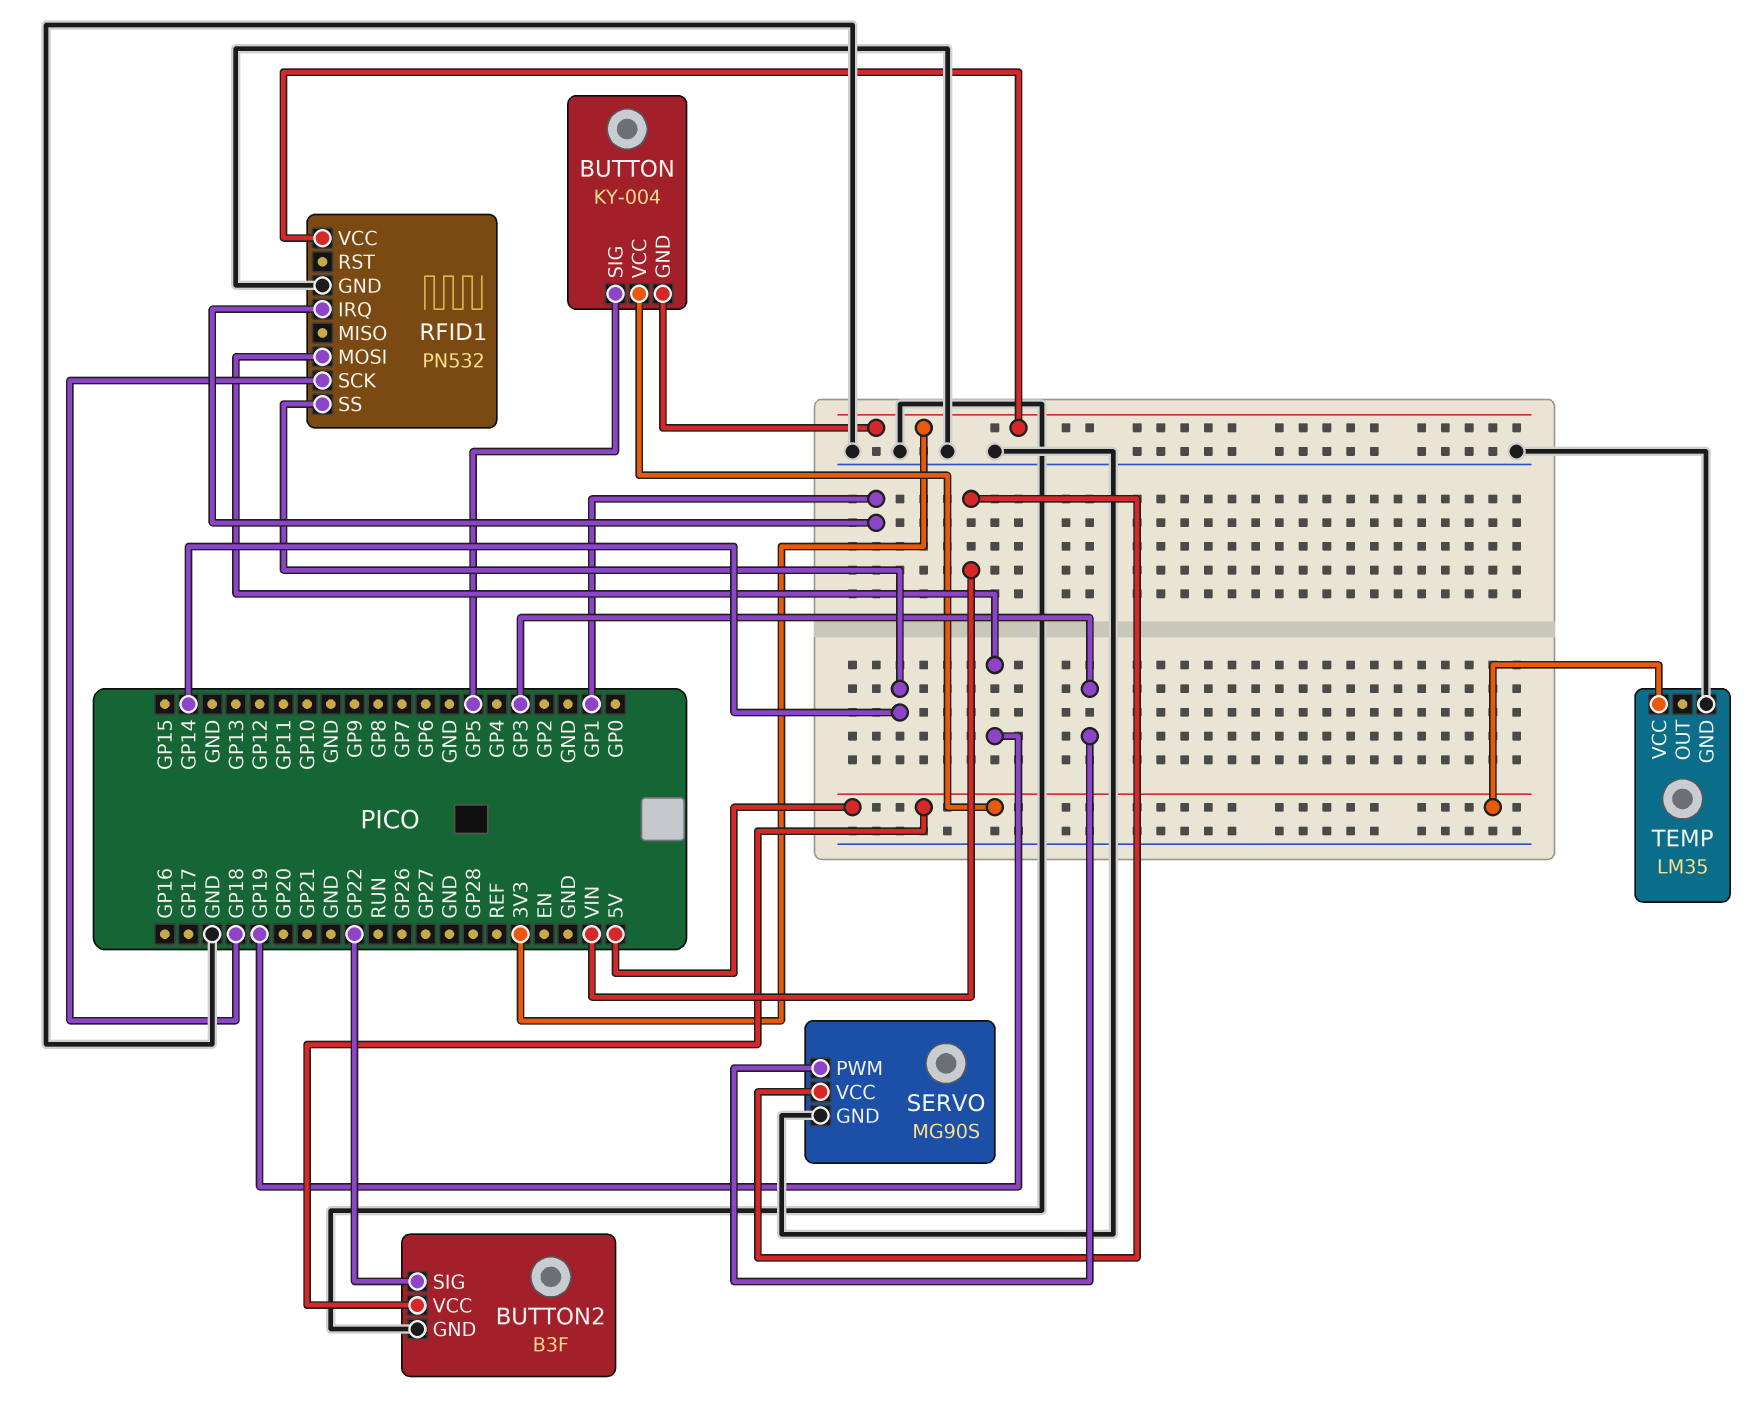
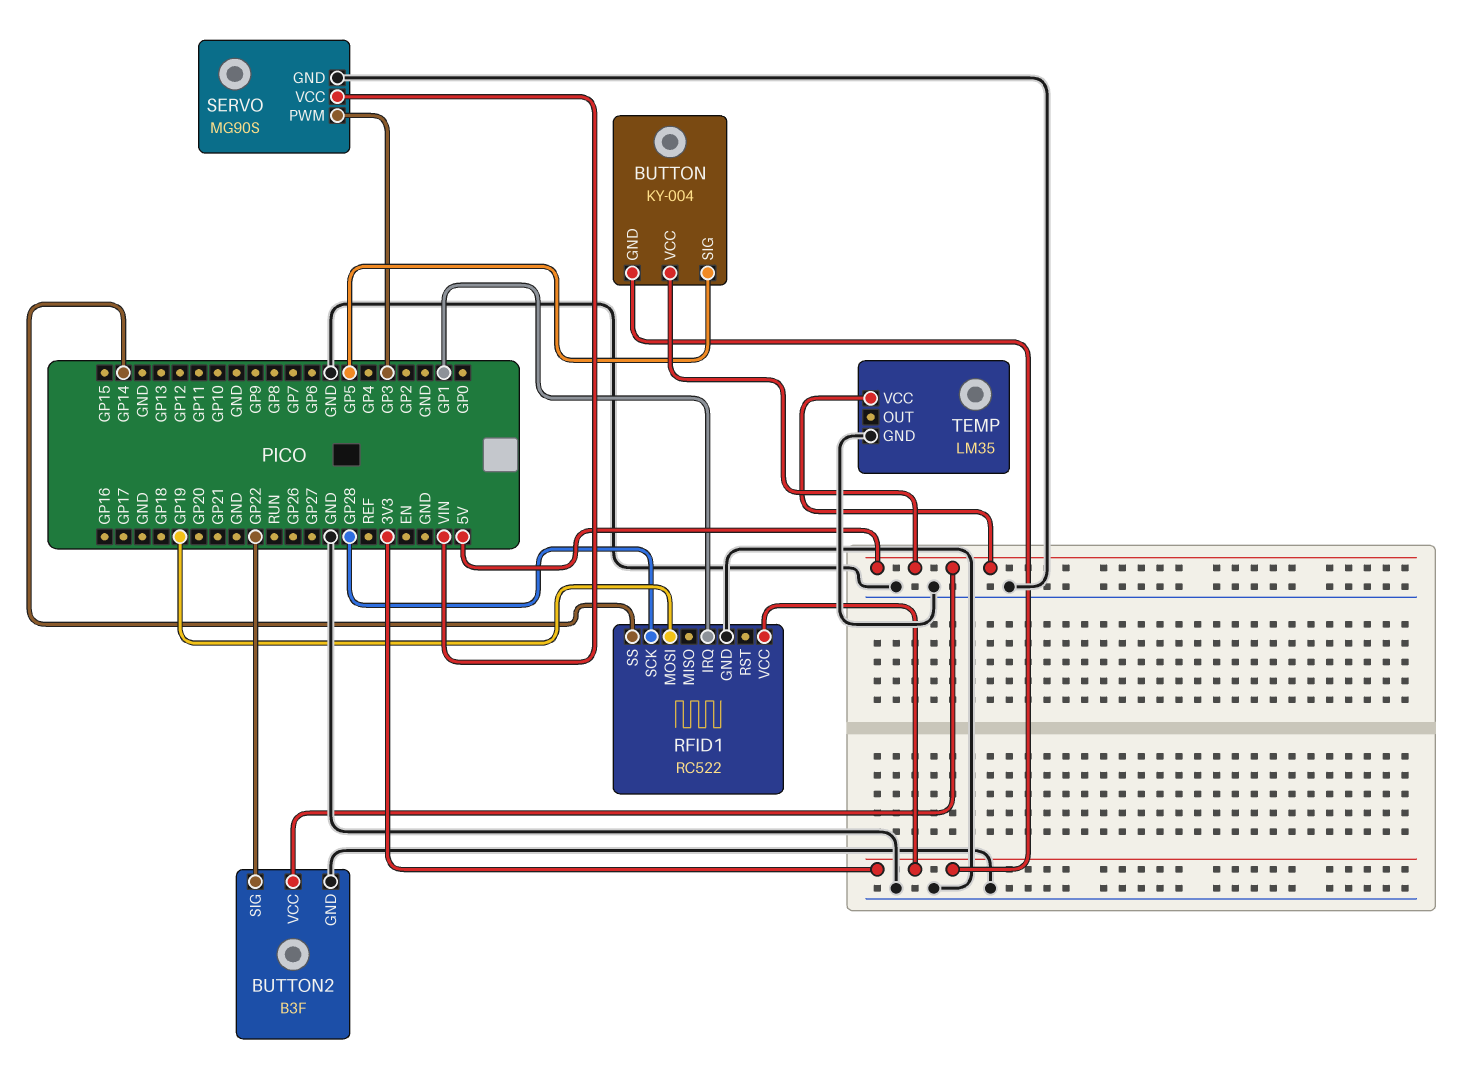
RFID1: PN532 -> RC522
RFID1 pin SCK: GP18 -> GP28

